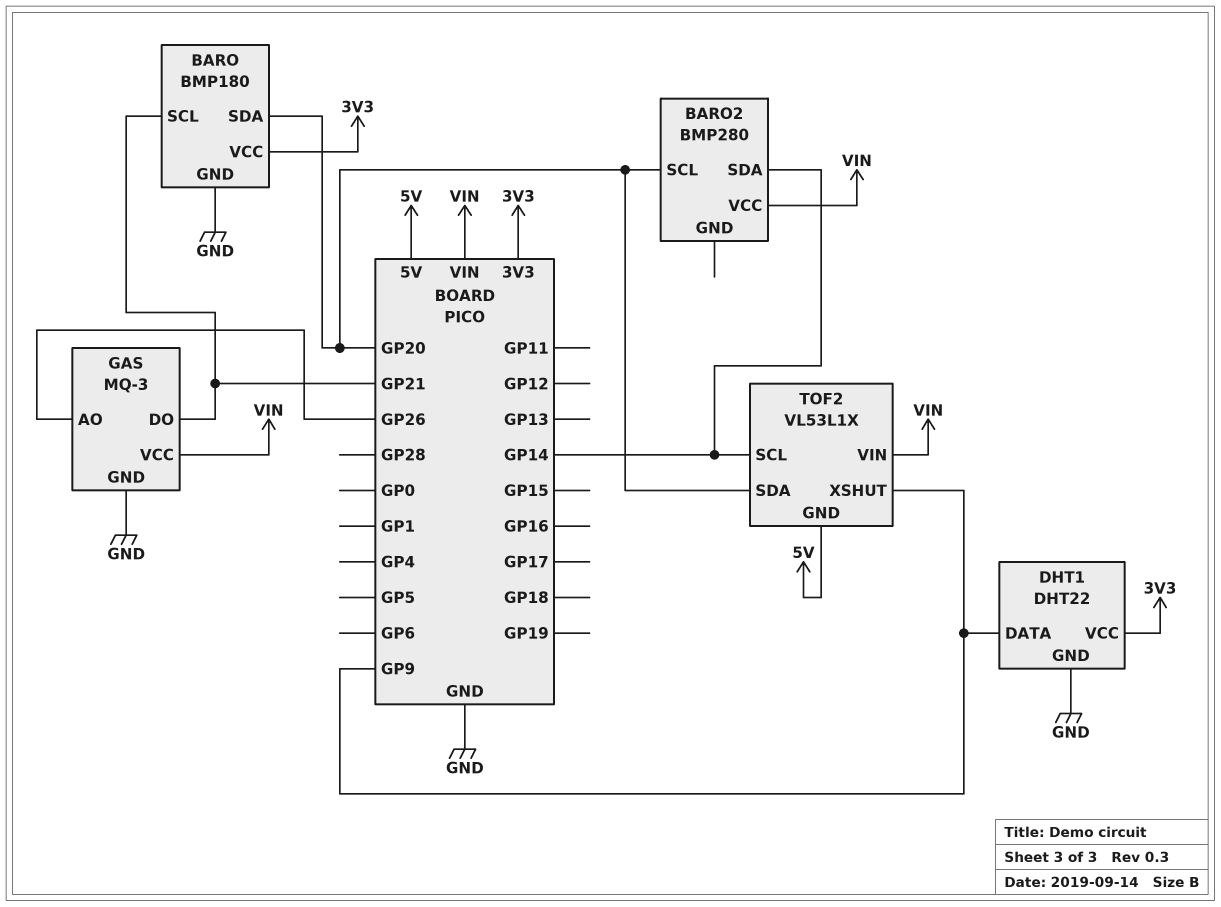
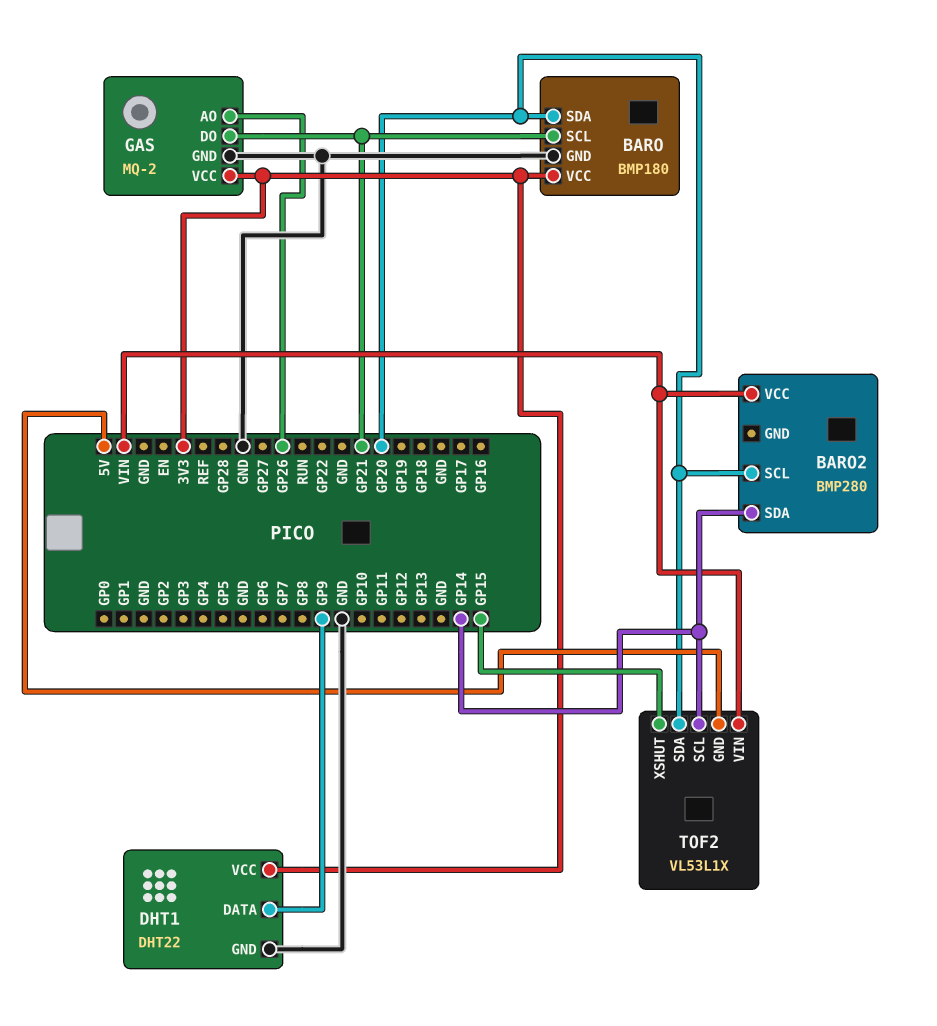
GAS: MQ-3 -> MQ-2
GAS pin VCC: VIN -> 3V3
TOF2 pin XSHUT: GP9 -> GP15

